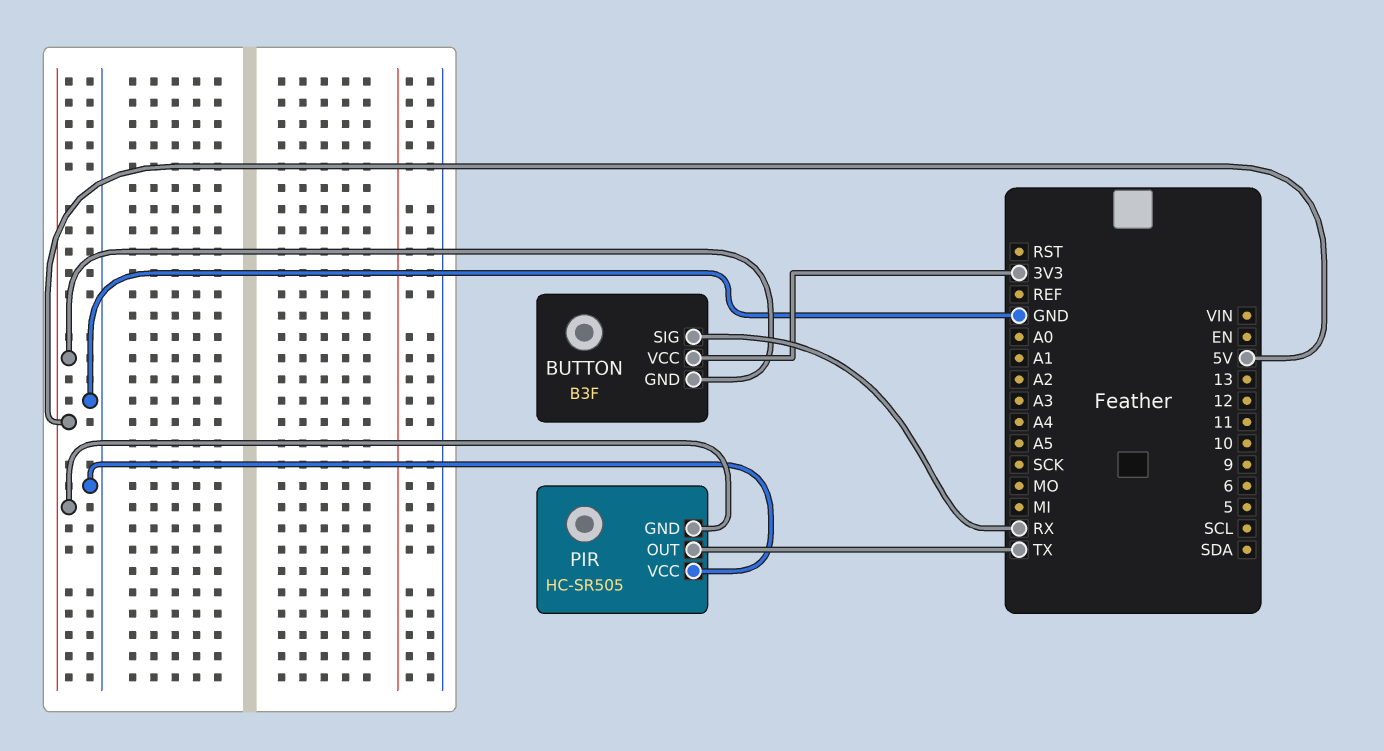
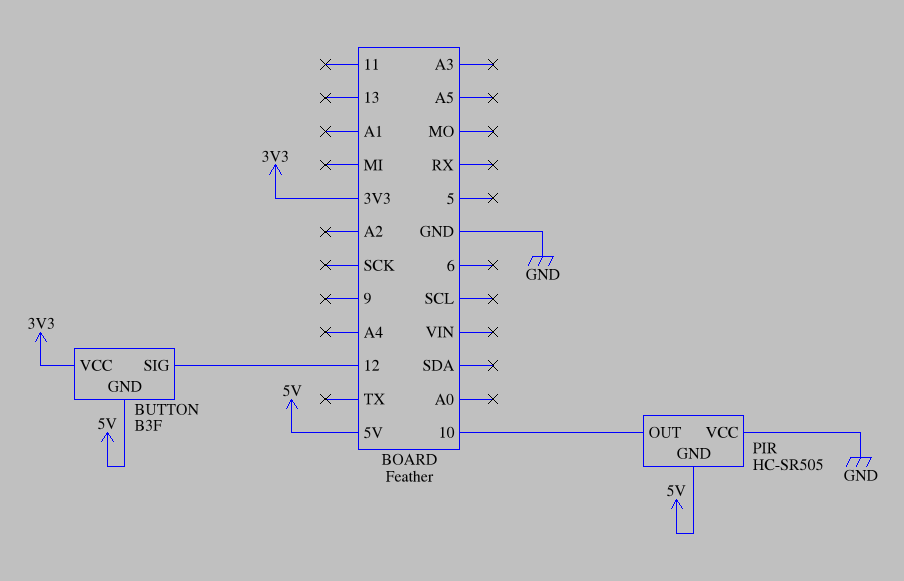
BUTTON pin SIG: RX -> 12
PIR pin OUT: TX -> 10

